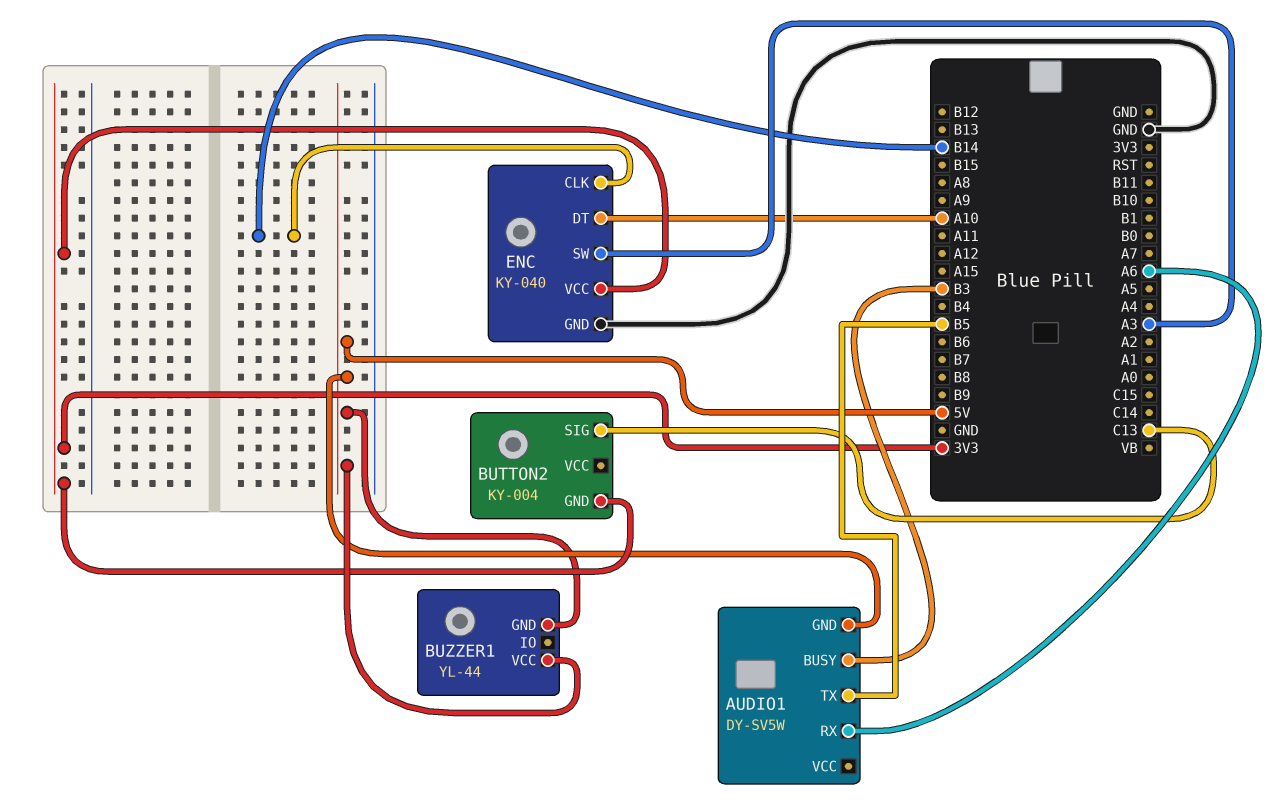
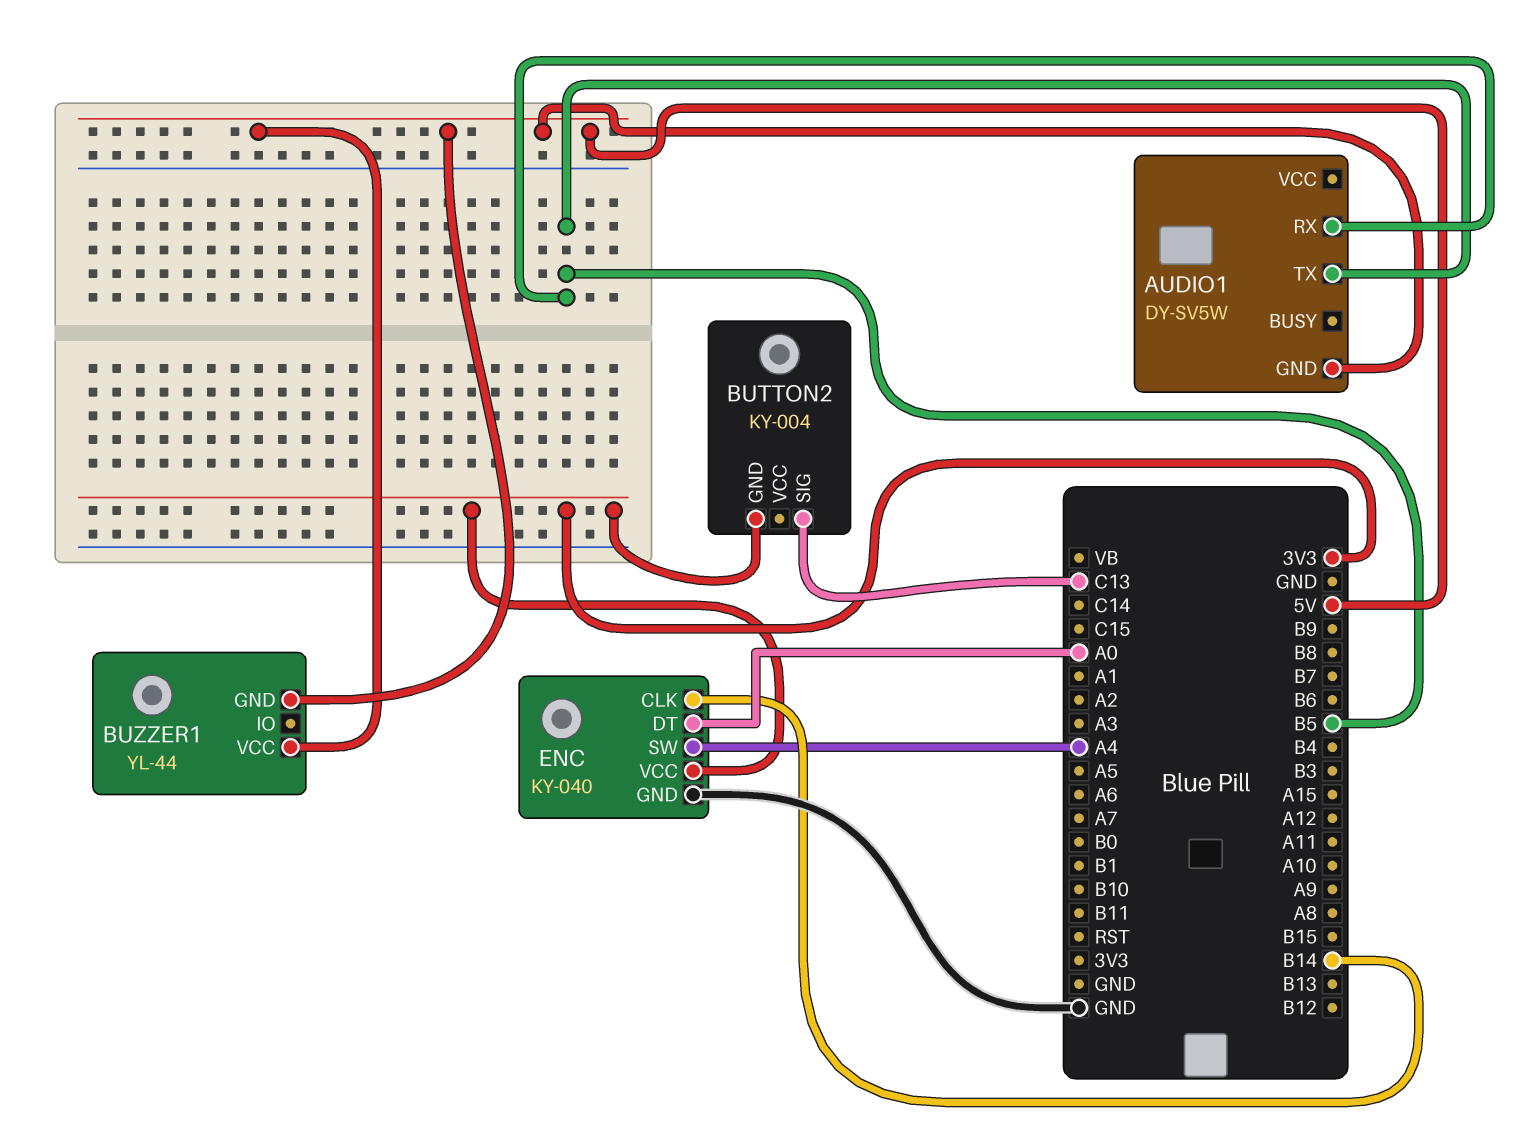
AUDIO1 pin BUSY: B3 -> none
AUDIO1 pin RX: A6 -> B5
ENC pin DT: A10 -> A0
ENC pin SW: A3 -> A4

